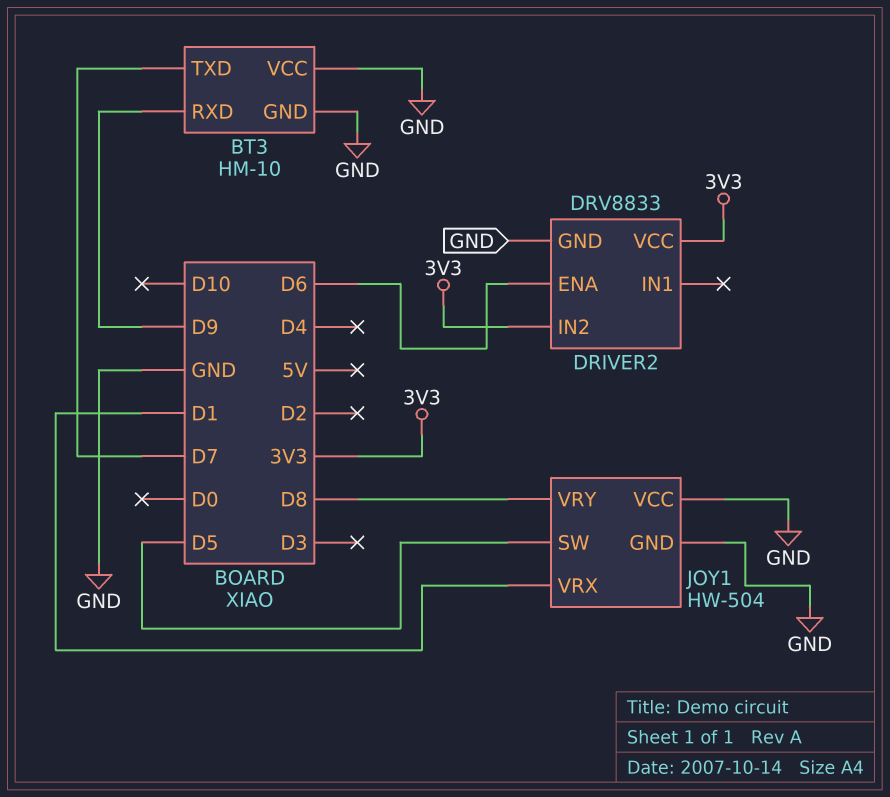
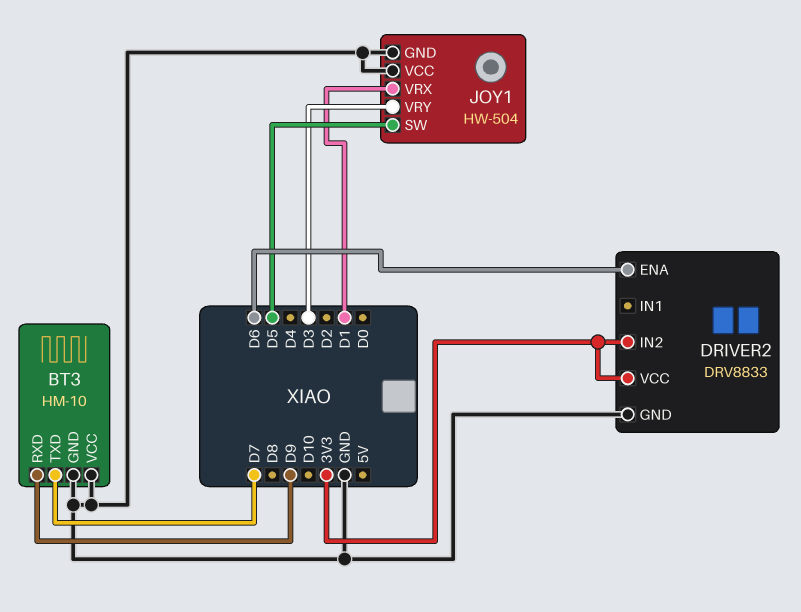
JOY1 pin VRY: D8 -> D3

